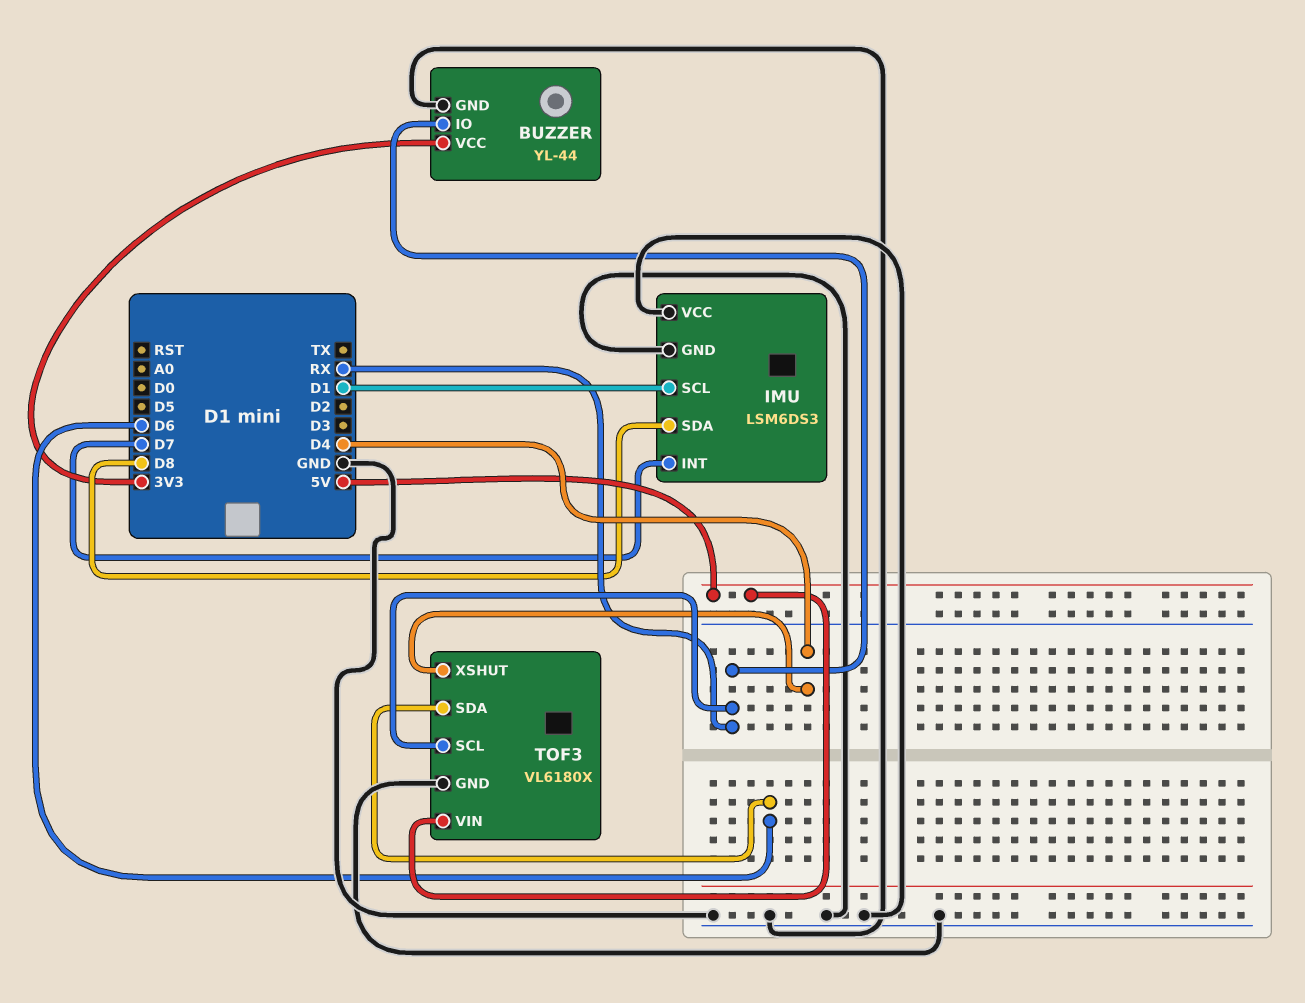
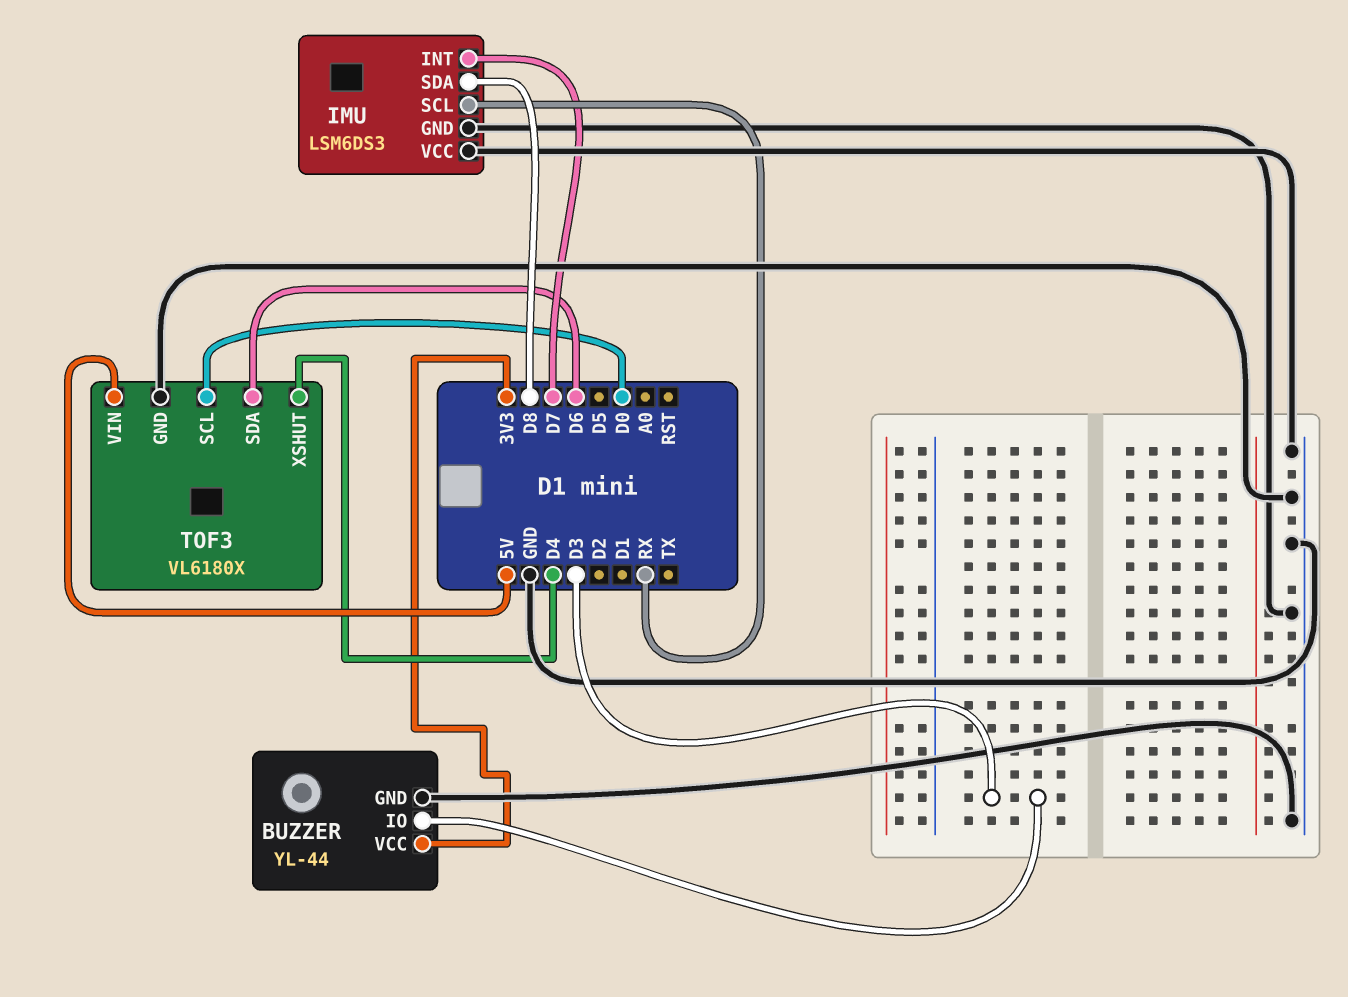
BUZZER pin IO: RX -> D3
IMU pin SCL: D1 -> RX
TOF3 pin SCL: RX -> D0

